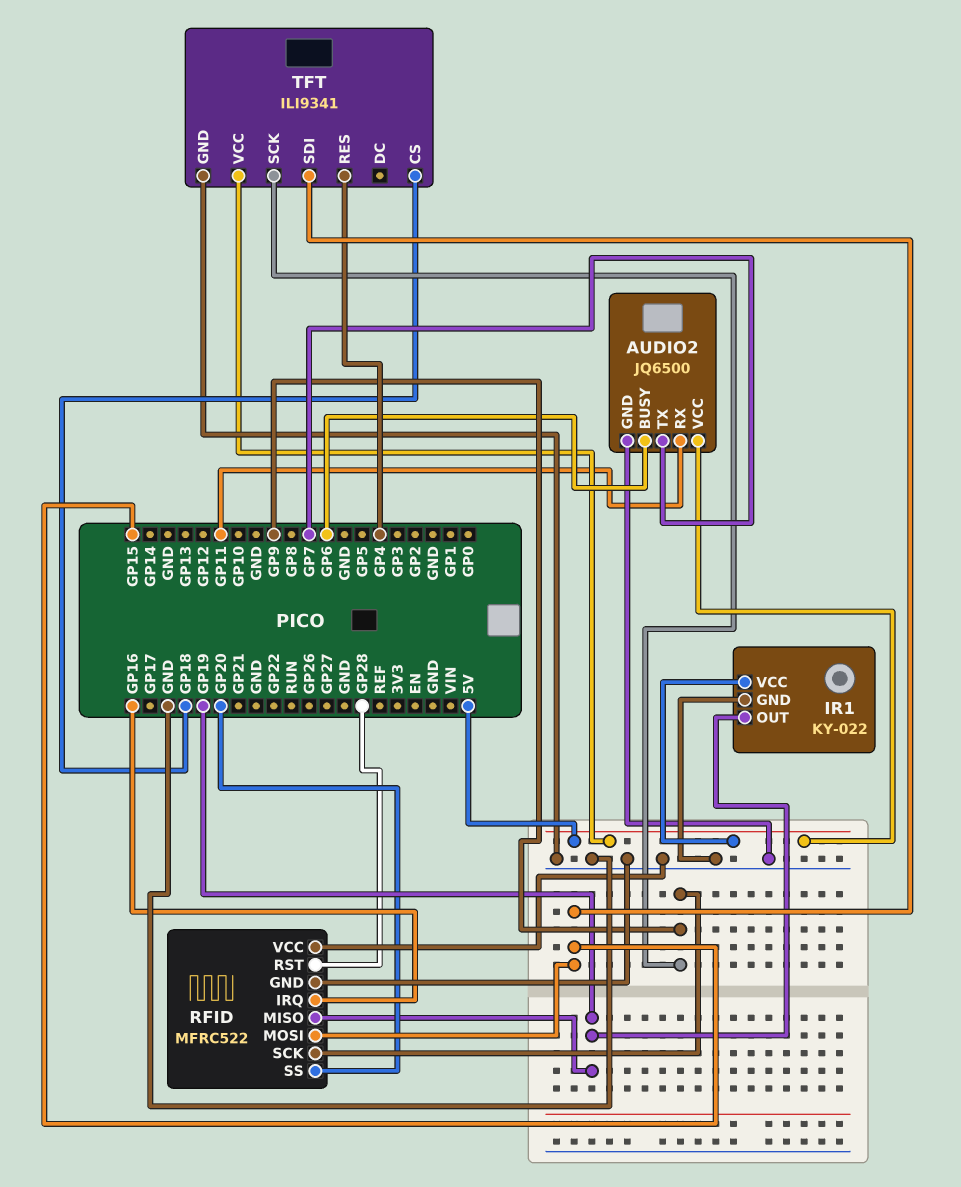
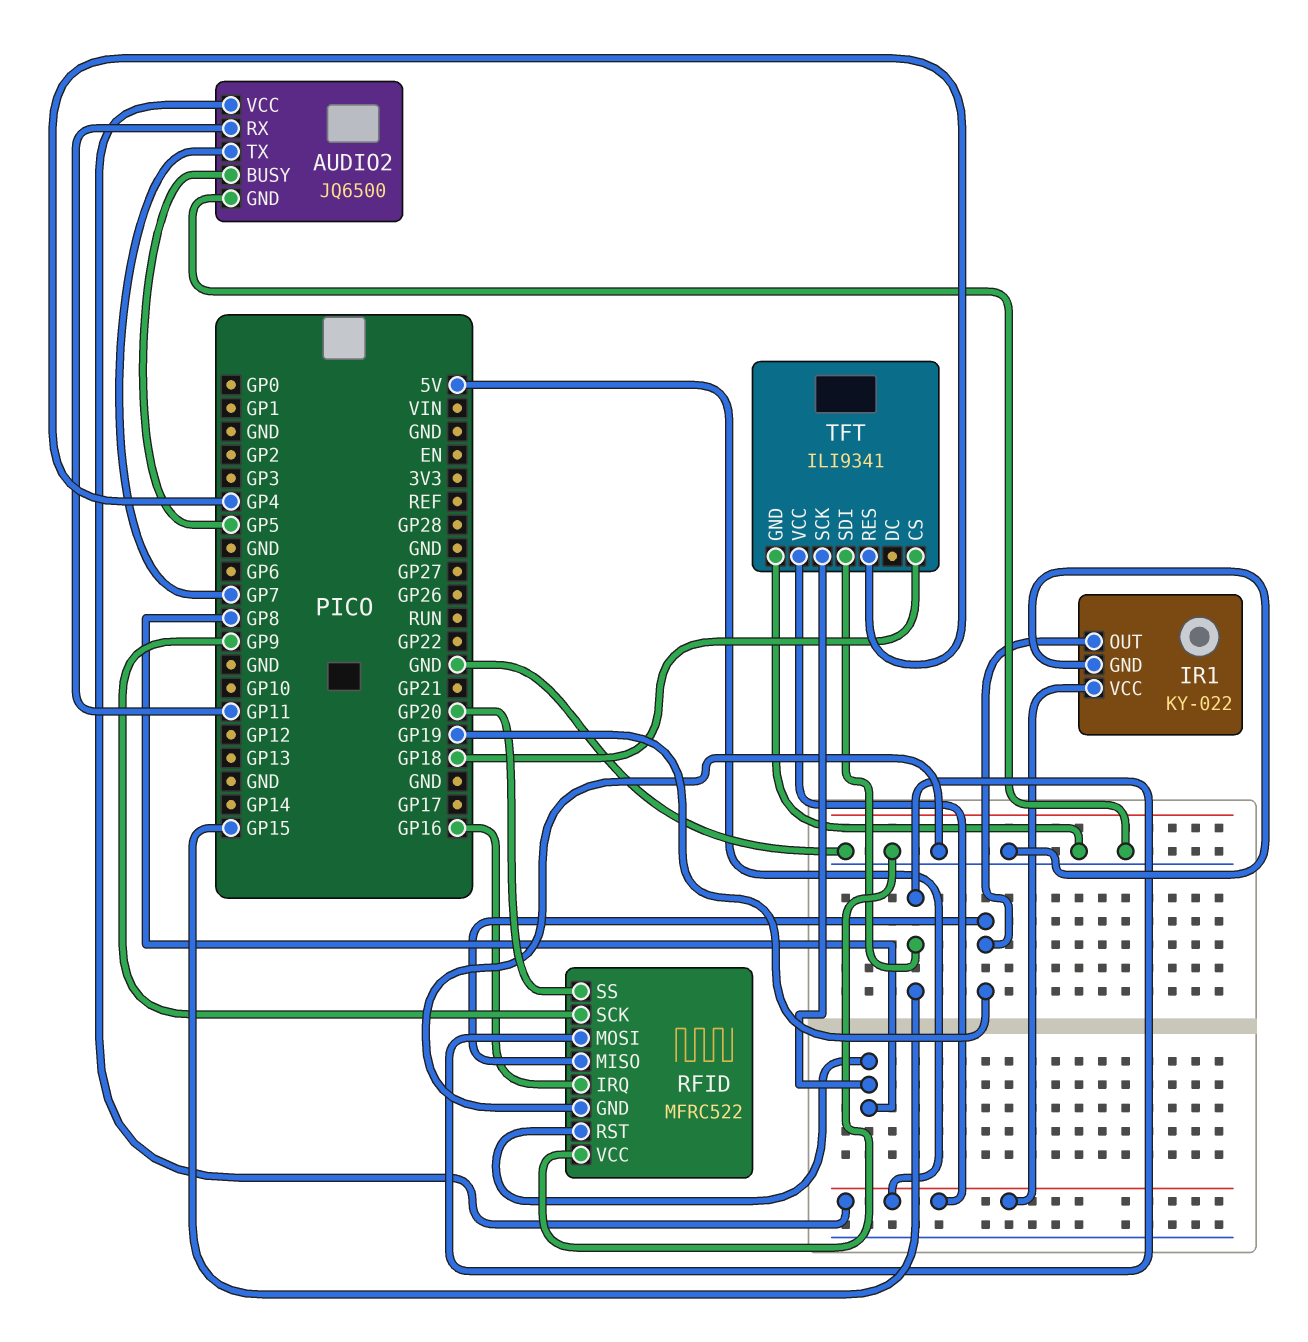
AUDIO2 pin BUSY: GP6 -> GP5
RFID pin RST: GP28 -> GP8
TFT pin SCK: GP9 -> GP8

